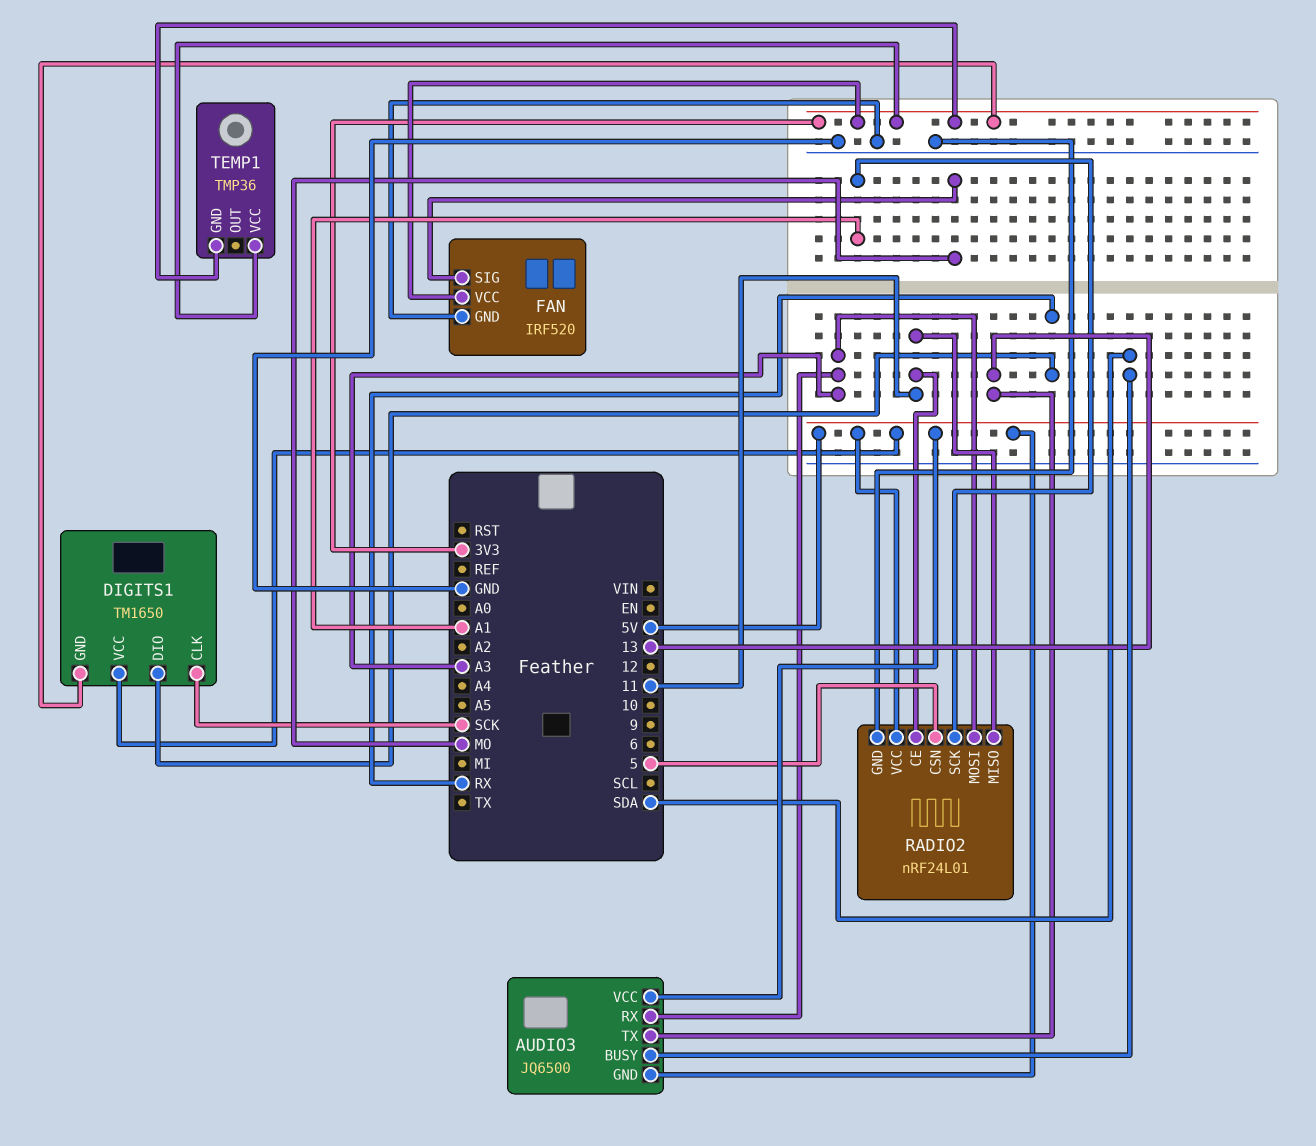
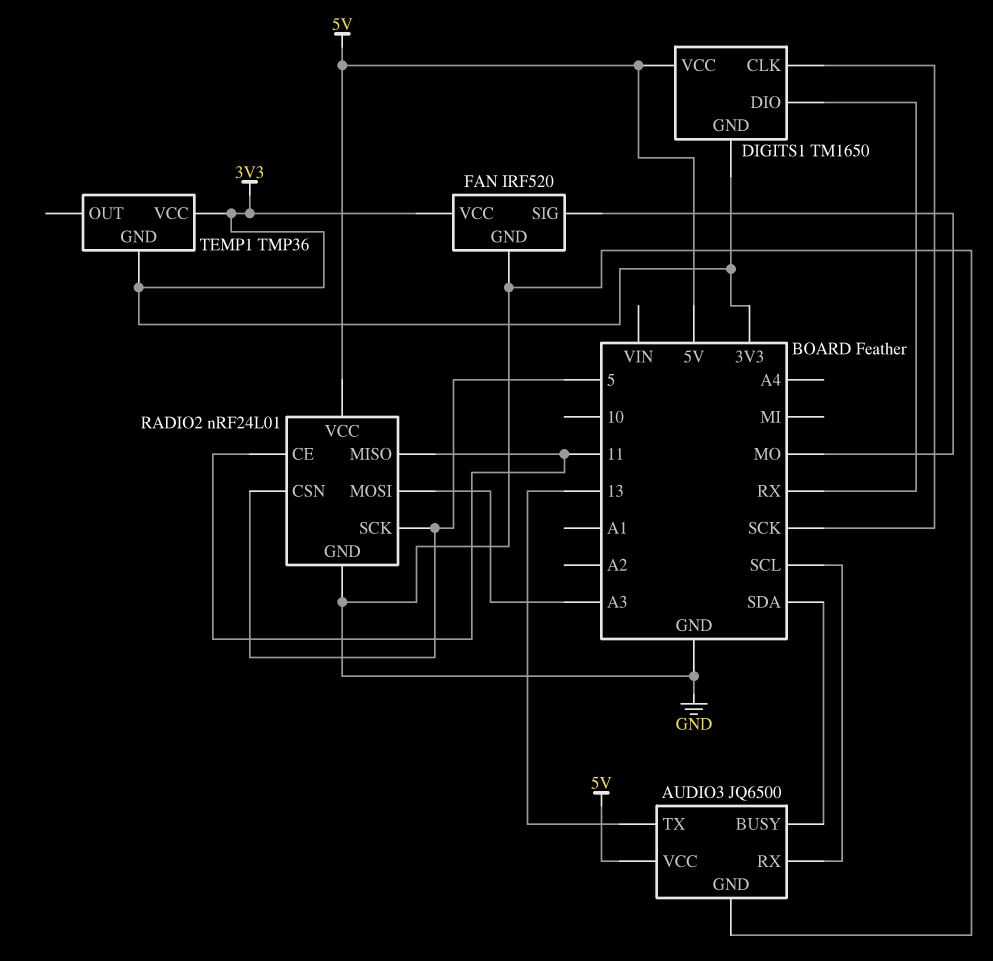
AUDIO3 pin GND: 5V -> GND
AUDIO3 pin RX: A3 -> SCL
RADIO2 pin SCK: A1 -> 5

